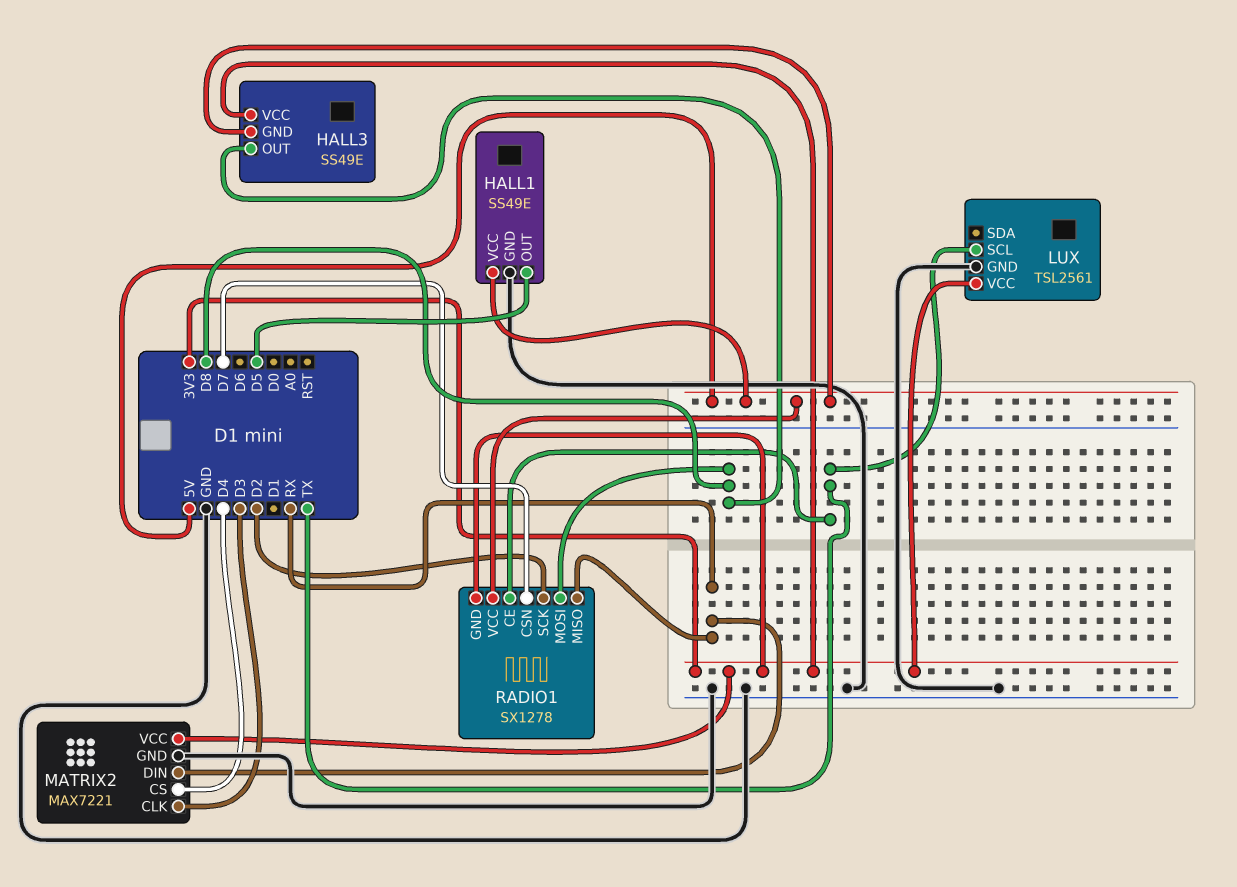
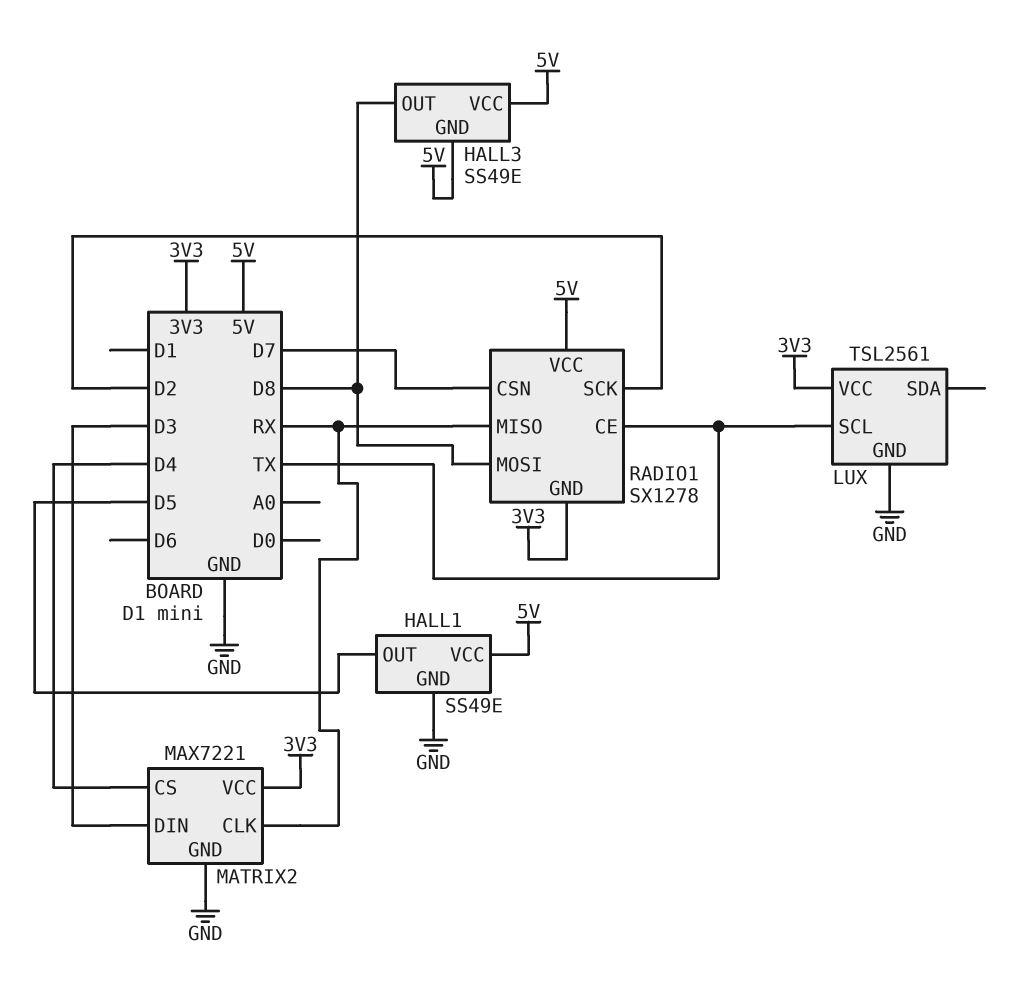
HALL3 pin VCC: 3V3 -> 5V
MATRIX2 pin CLK: D3 -> RX
MATRIX2 pin DIN: RX -> D3

